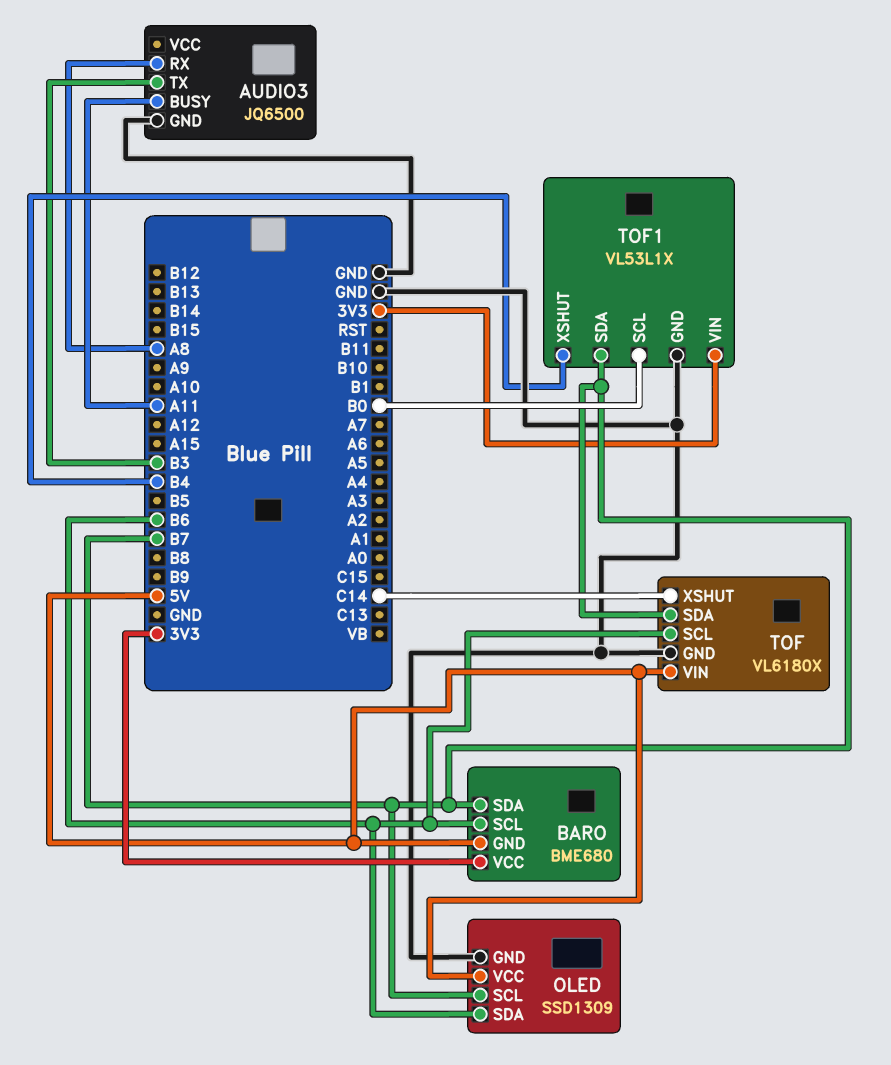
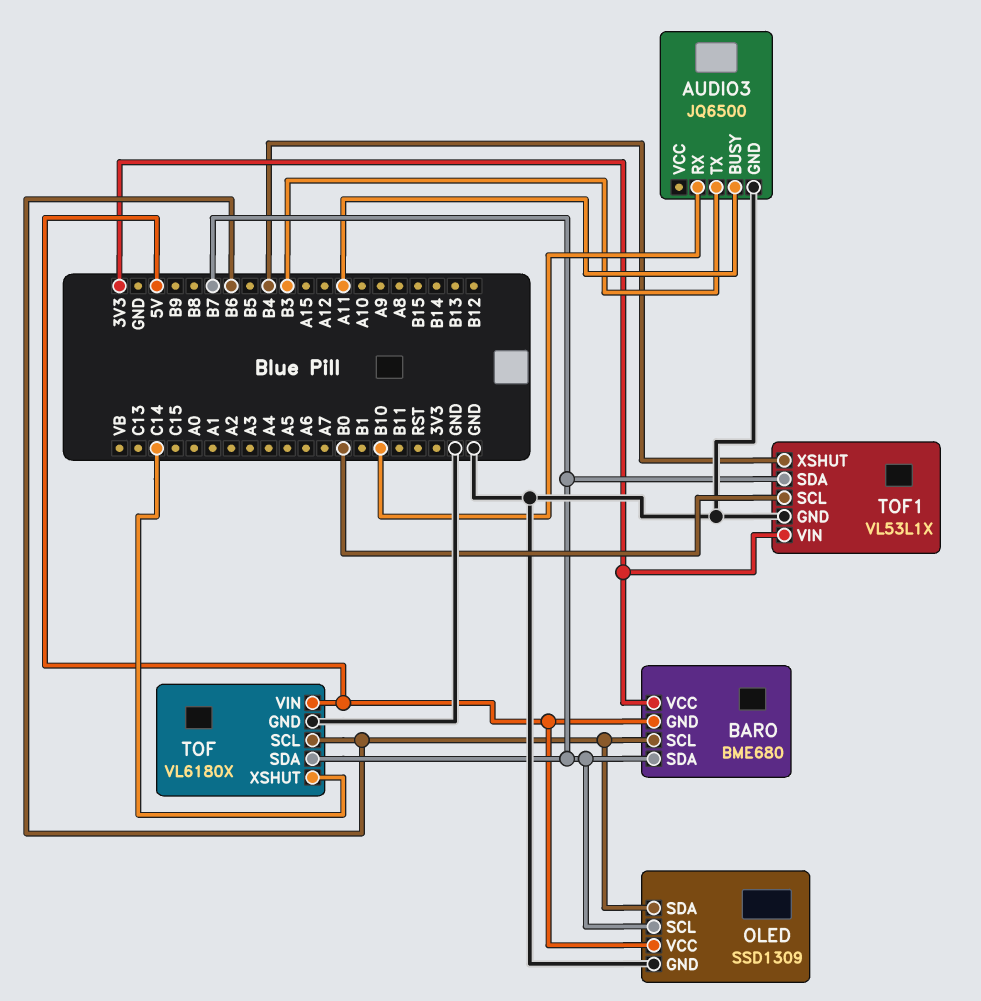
AUDIO3 pin RX: A8 -> B10

